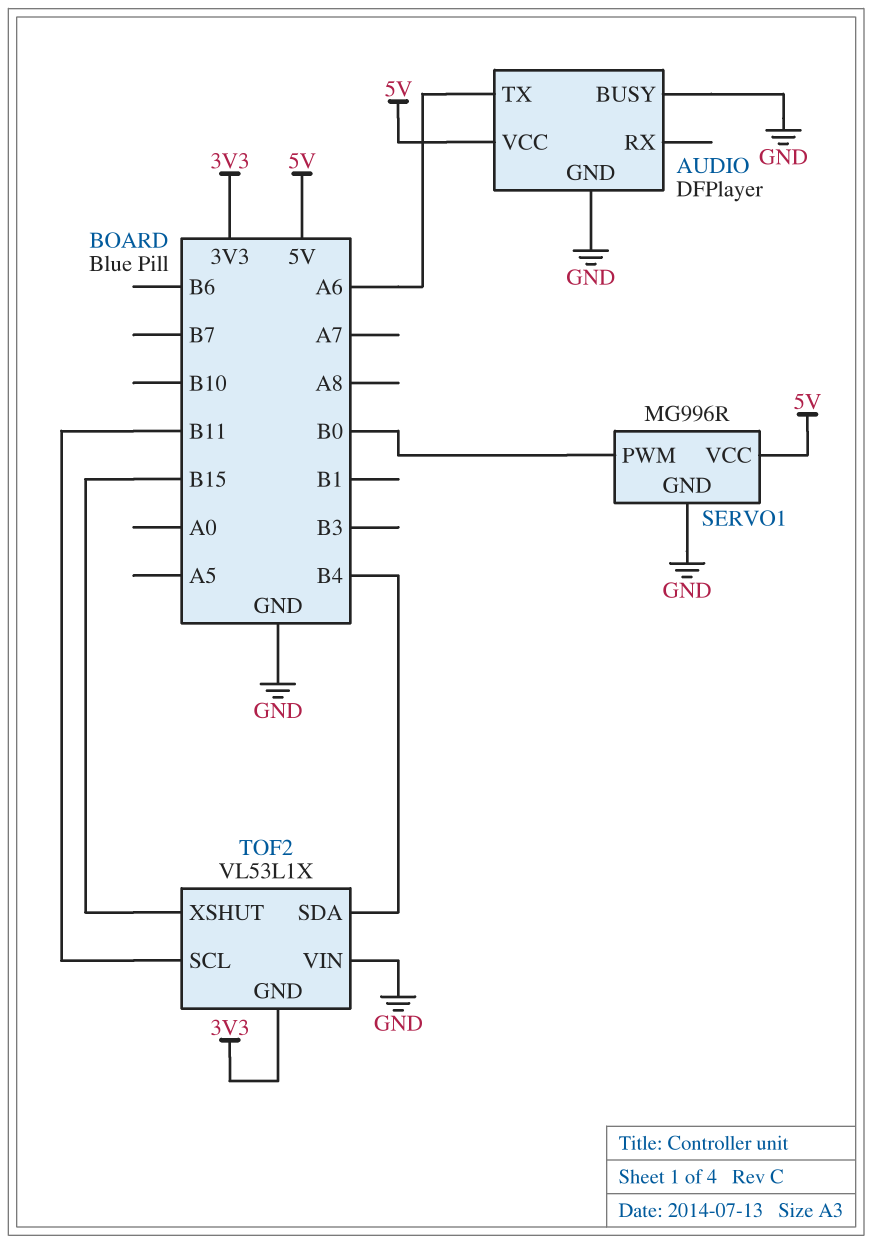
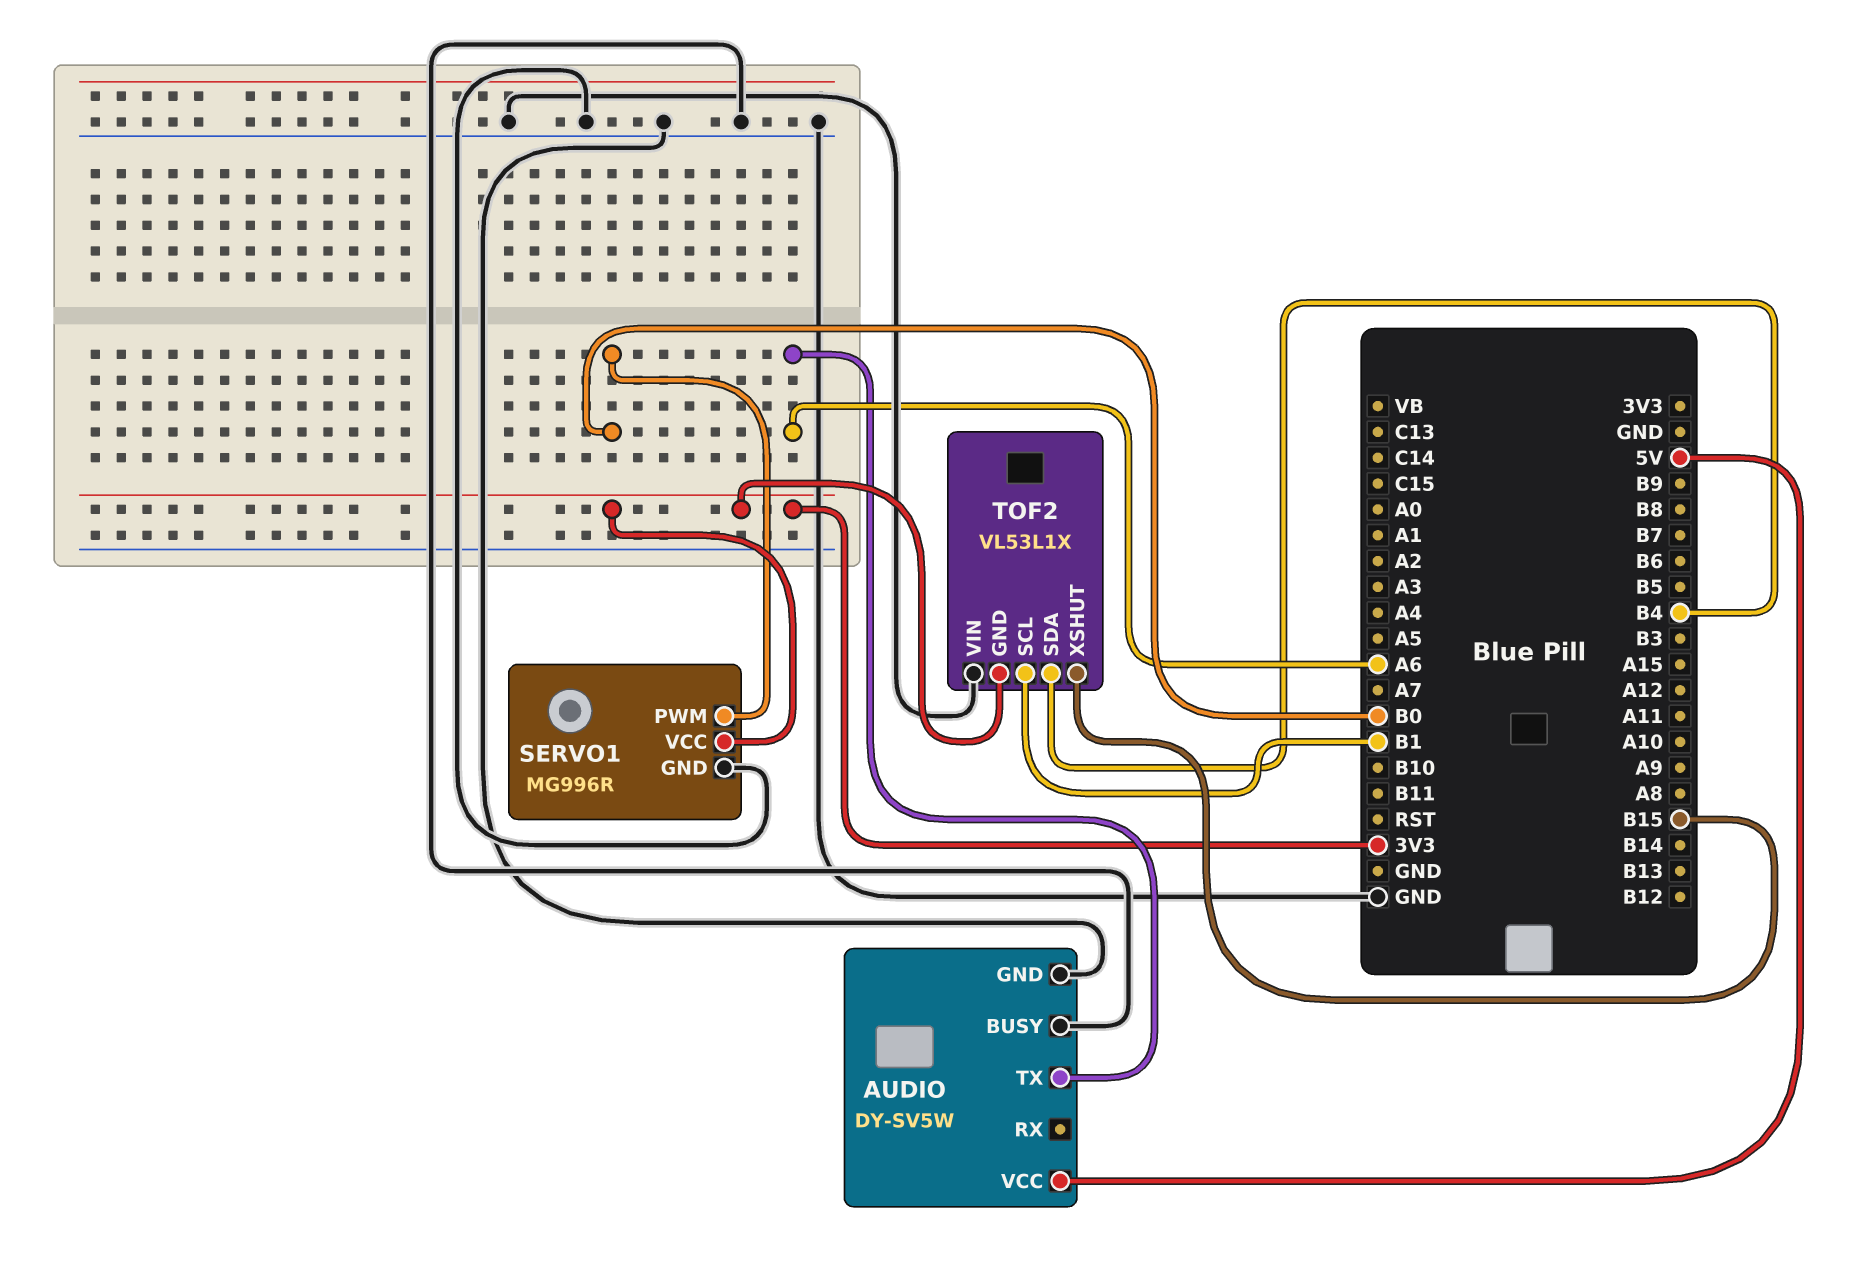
AUDIO: DFPlayer -> DY-SV5W
SERVO1 pin VCC: 5V -> 3V3
TOF2 pin SCL: B11 -> B1

